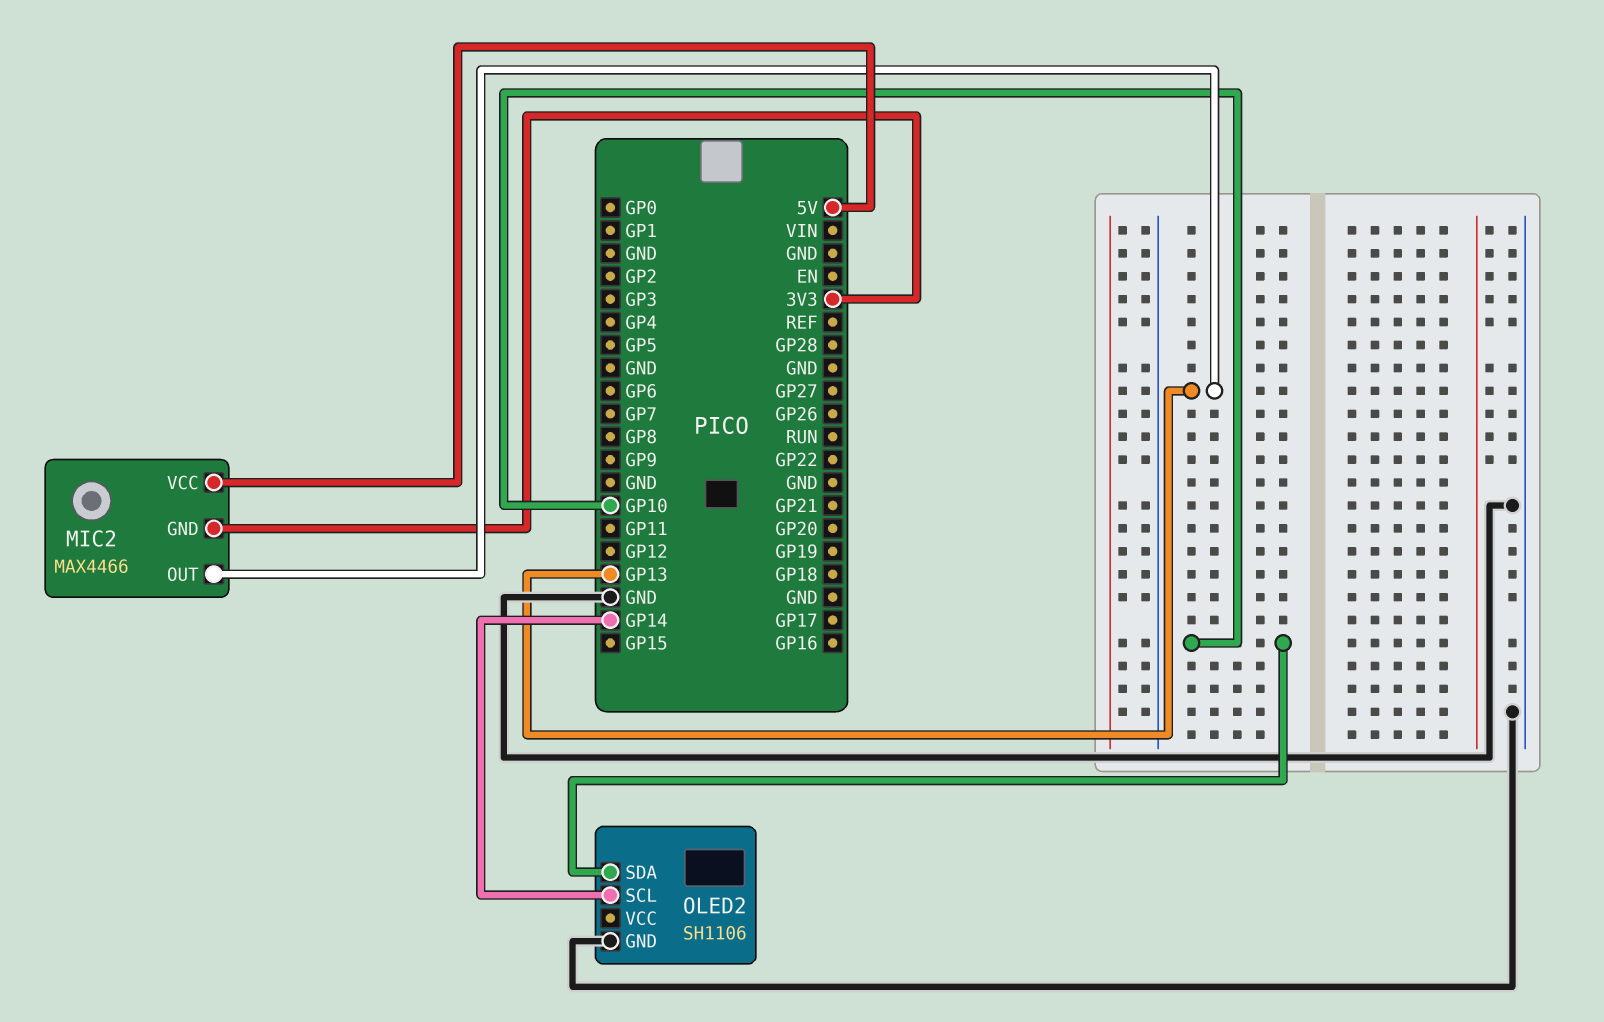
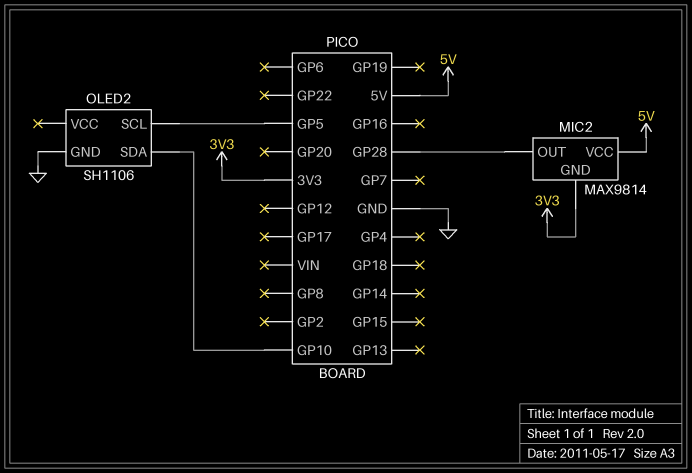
MIC2: MAX4466 -> MAX9814
MIC2 pin OUT: GP13 -> GP28
OLED2 pin SCL: GP14 -> GP5

